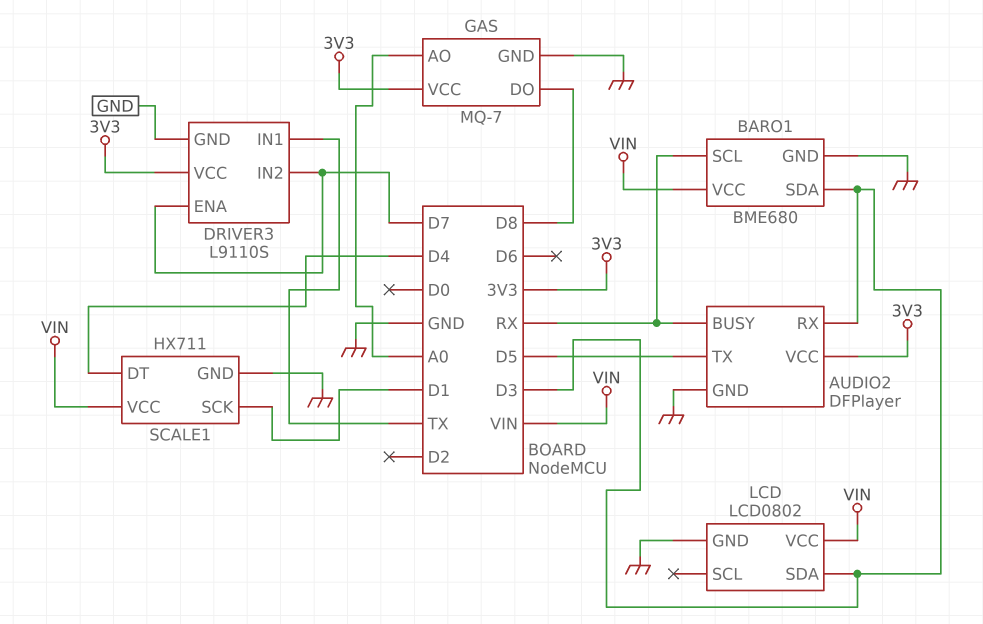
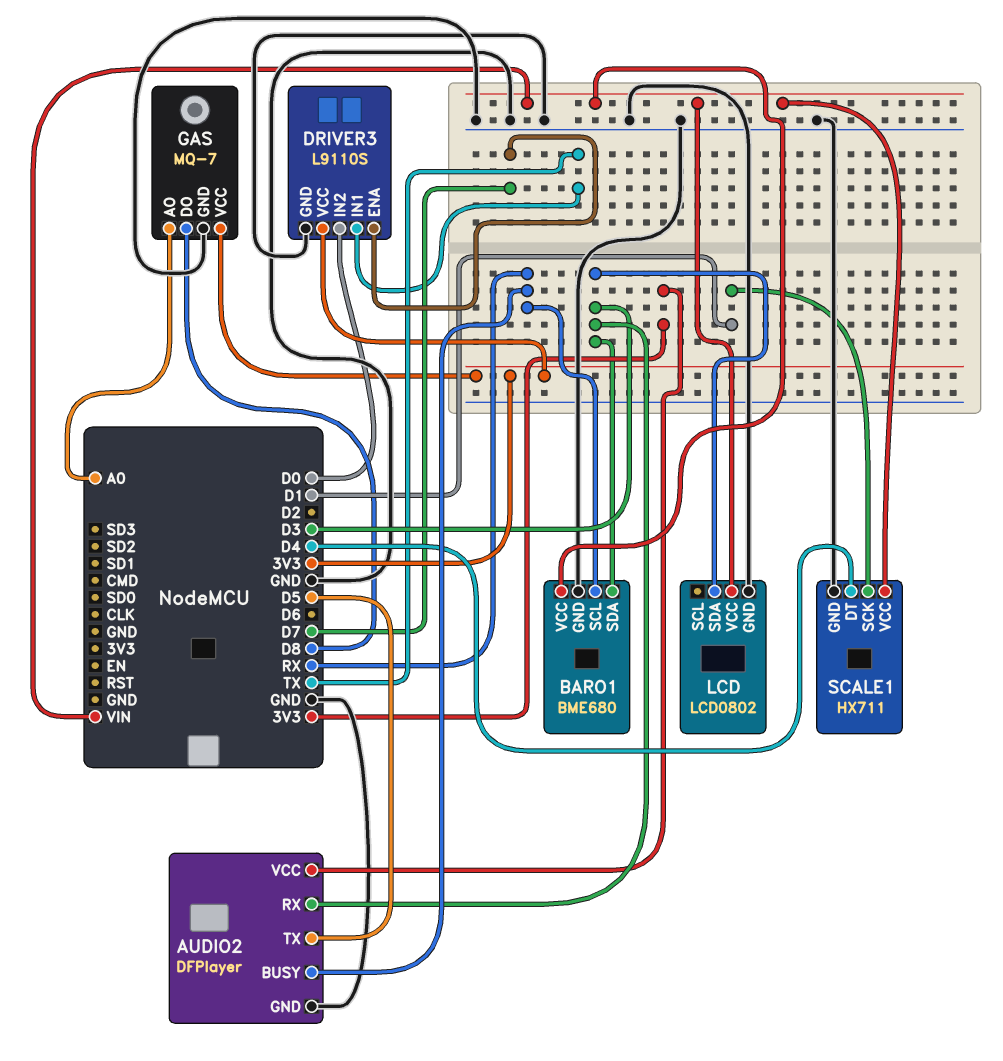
DRIVER3 pin IN2: D7 -> D0

